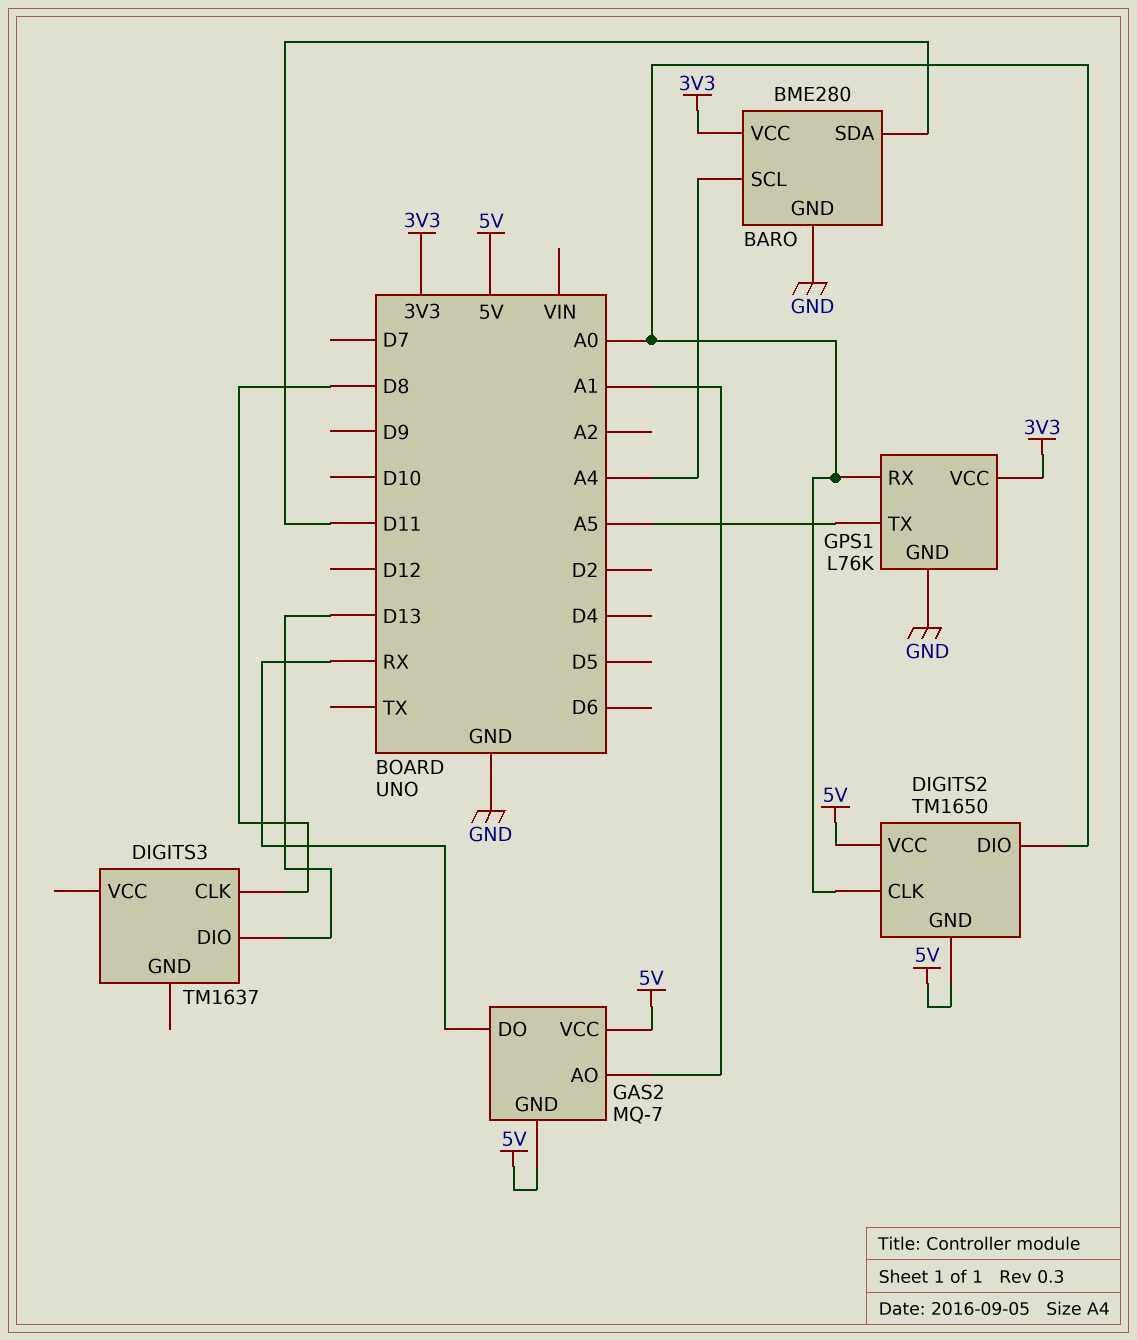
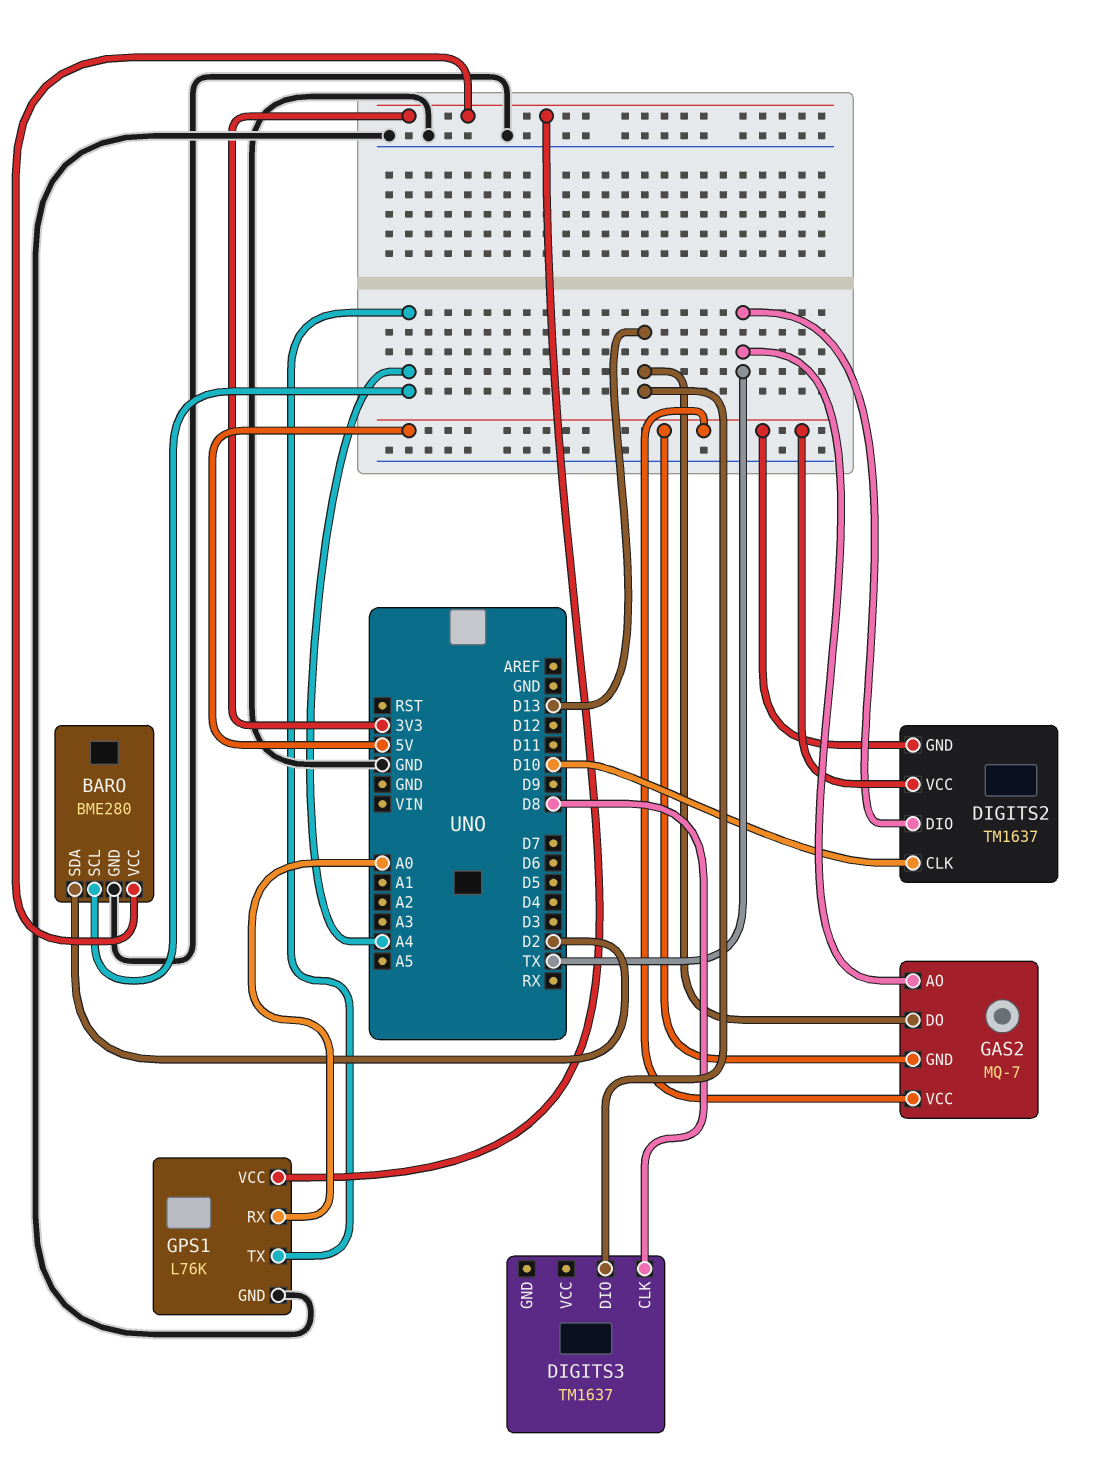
BARO pin SDA: D11 -> D2
DIGITS2: TM1650 -> TM1637
DIGITS2 pin CLK: A0 -> D10
DIGITS2 pin DIO: A0 -> TX
GAS2 pin AO: A1 -> TX
GAS2 pin DO: RX -> D13
GPS1 pin TX: A5 -> A4

